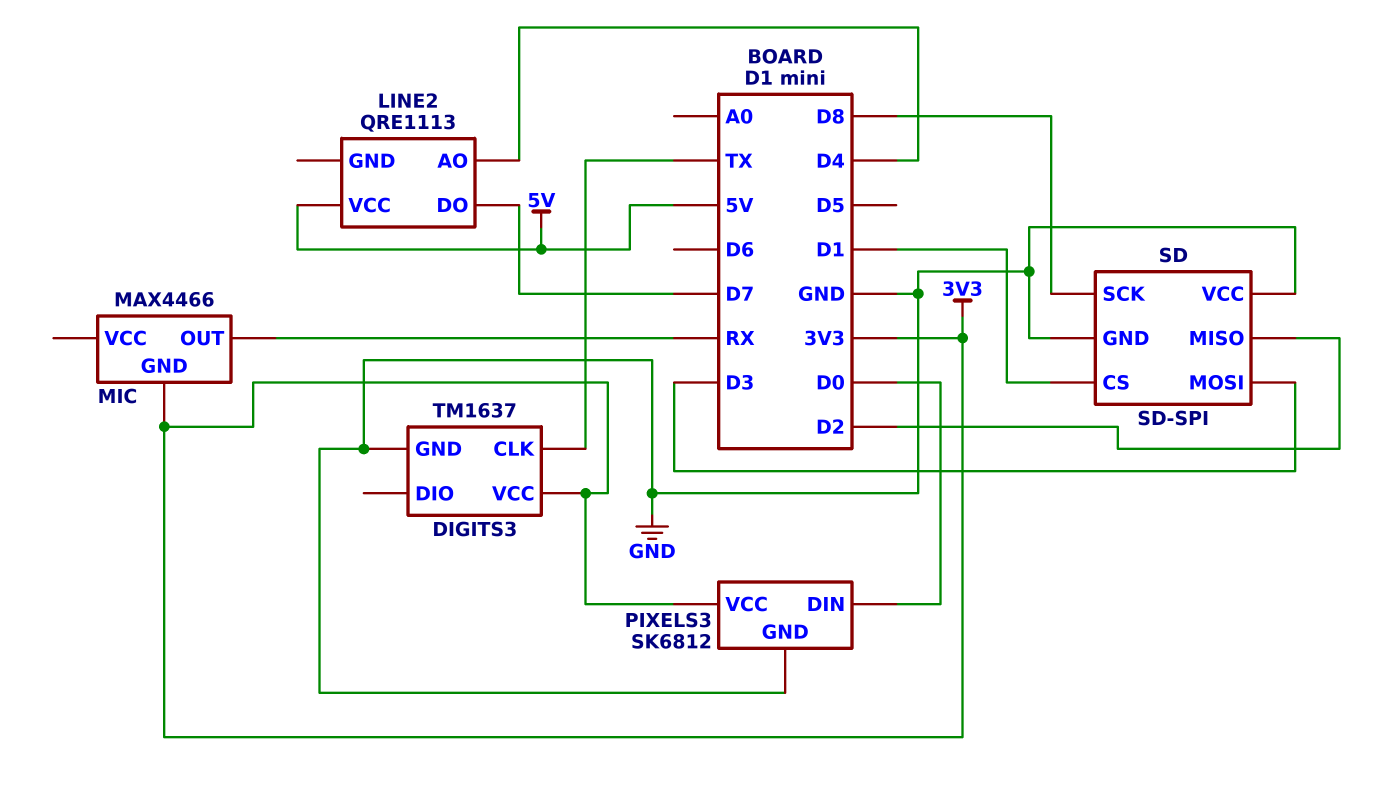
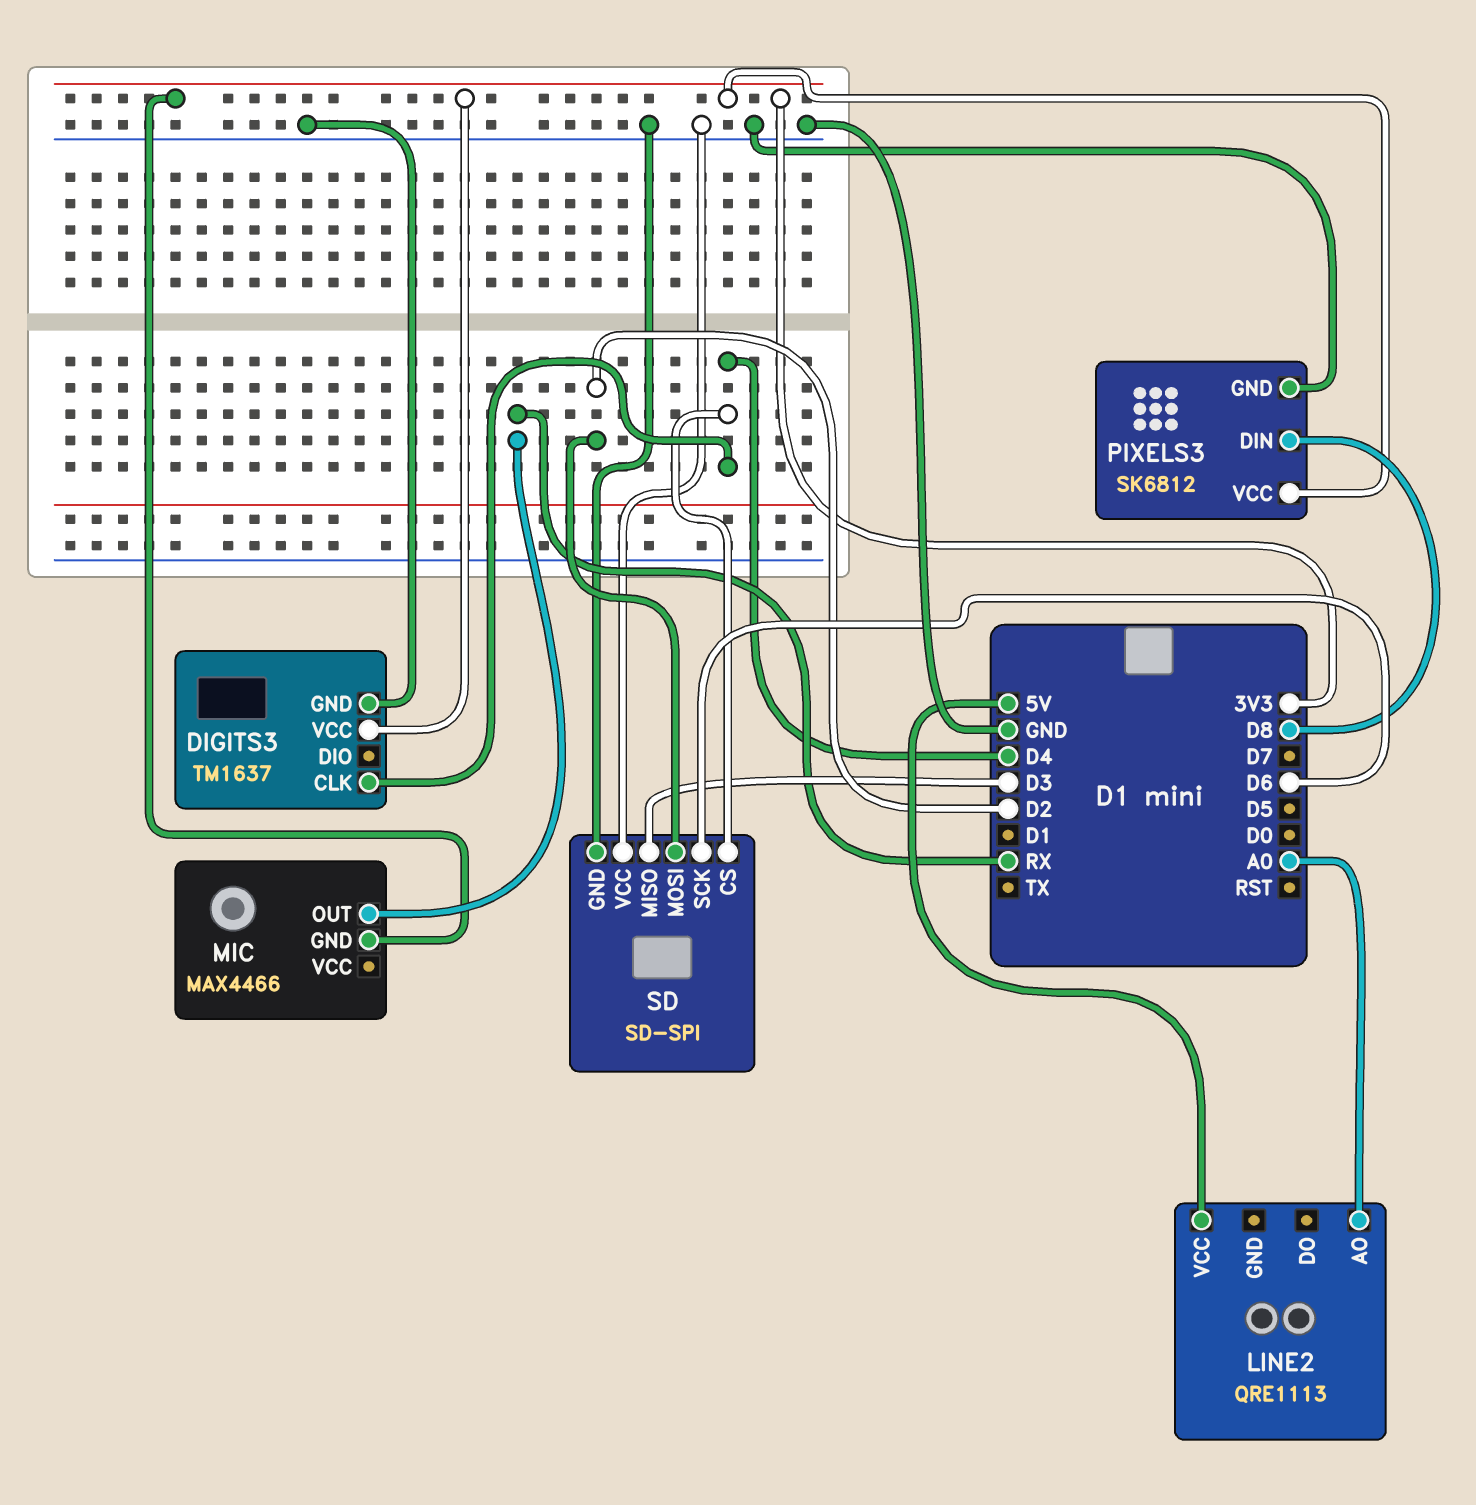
DIGITS3 pin CLK: TX -> D4
LINE2 pin AO: D4 -> A0
LINE2 pin DO: D7 -> none
PIXELS3 pin DIN: D0 -> D8
SD pin CS: D1 -> D4
SD pin MISO: D2 -> D3
SD pin MOSI: D3 -> D2
SD pin SCK: D8 -> D6

